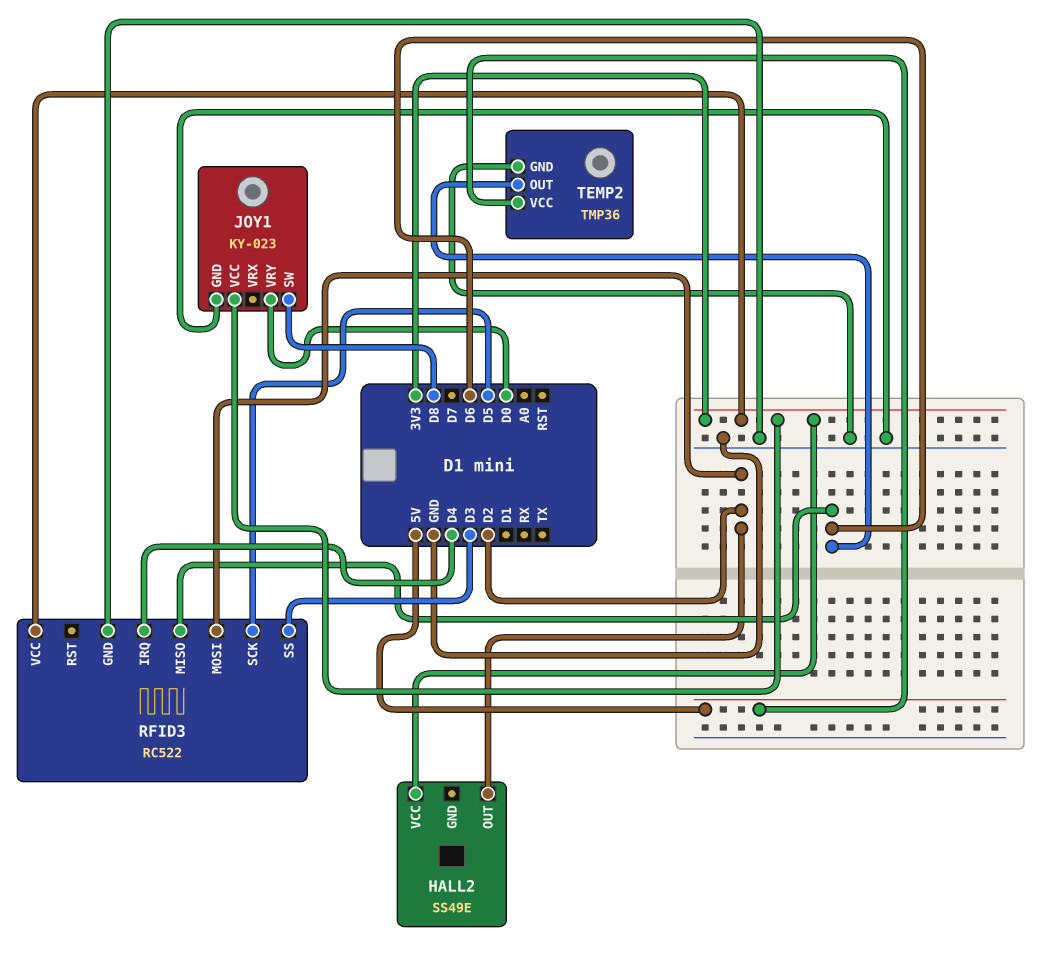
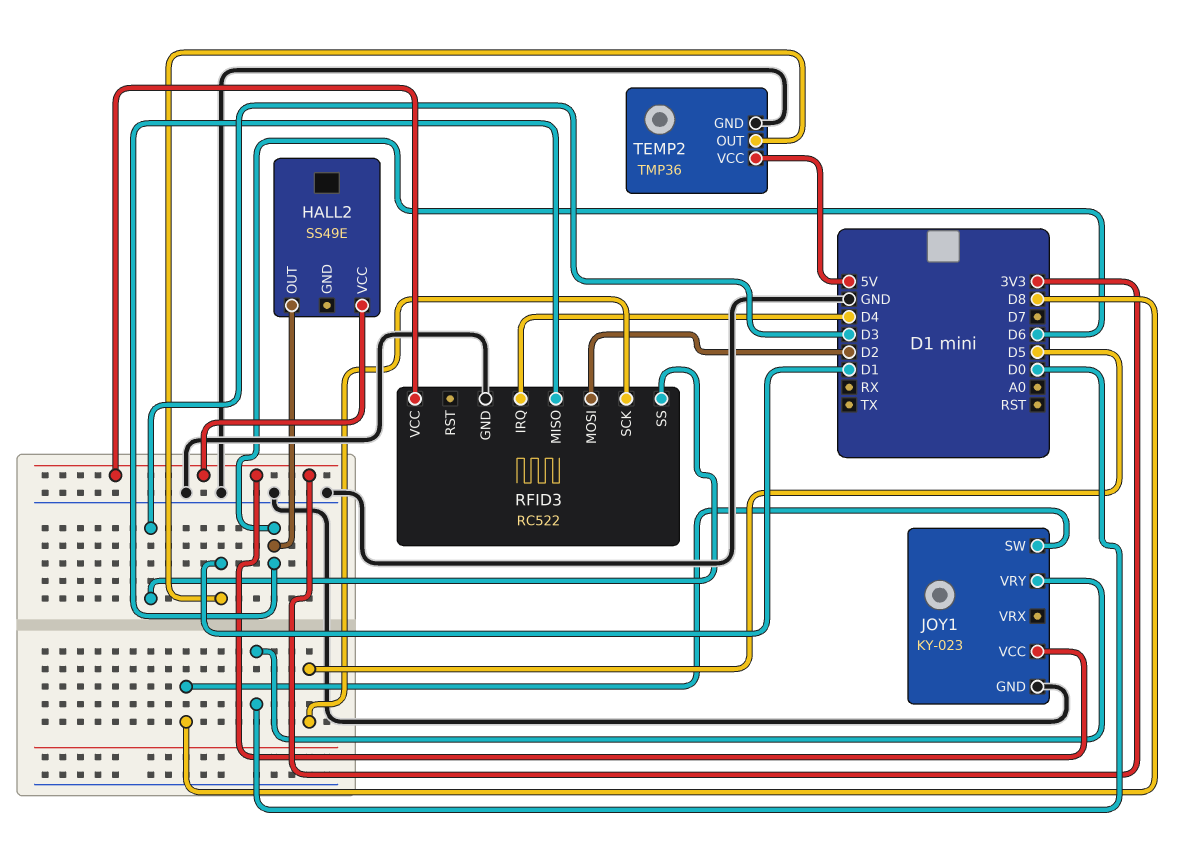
HALL2 pin OUT: D2 -> D6
TEMP2 pin OUT: D6 -> D1

